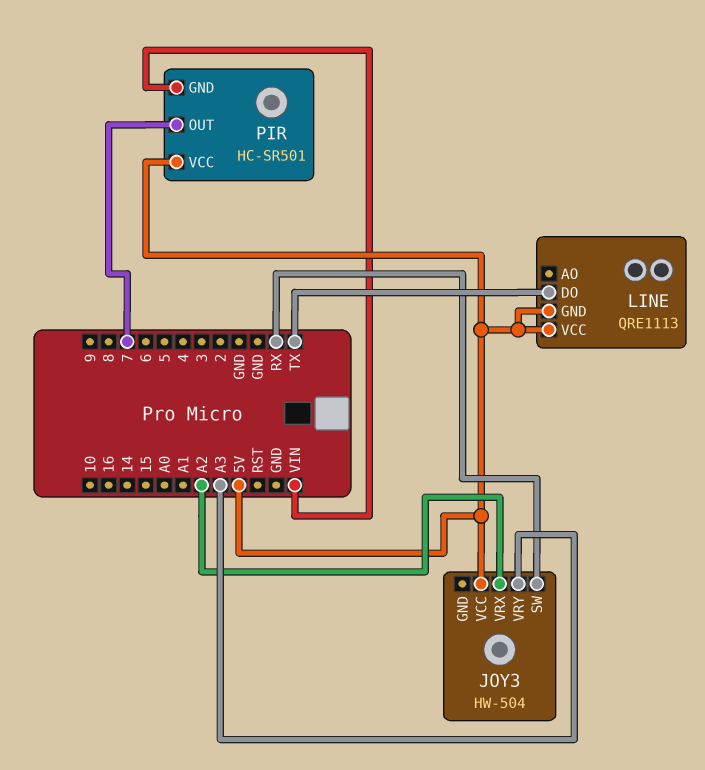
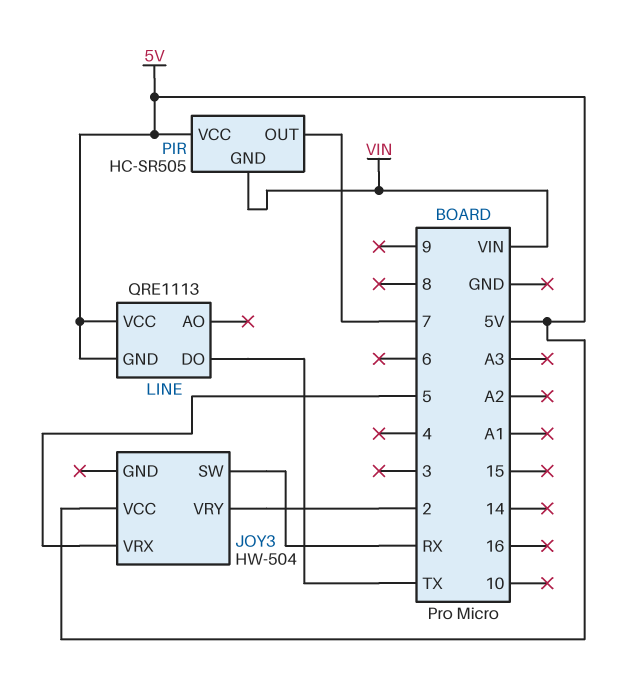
JOY3 pin VRX: A2 -> 5
JOY3 pin VRY: A3 -> 2
PIR: HC-SR501 -> HC-SR505

